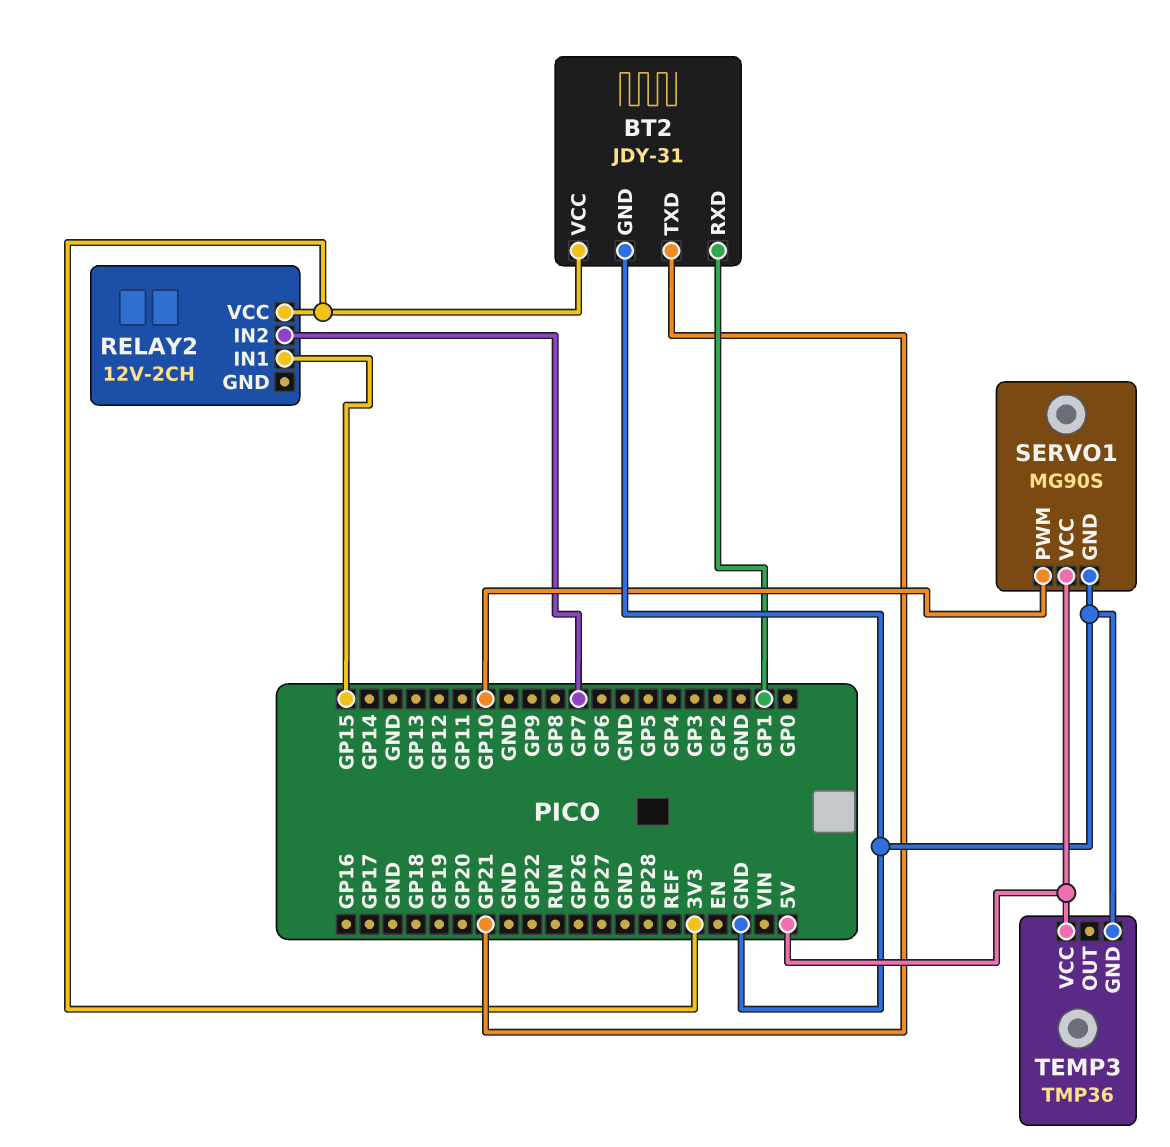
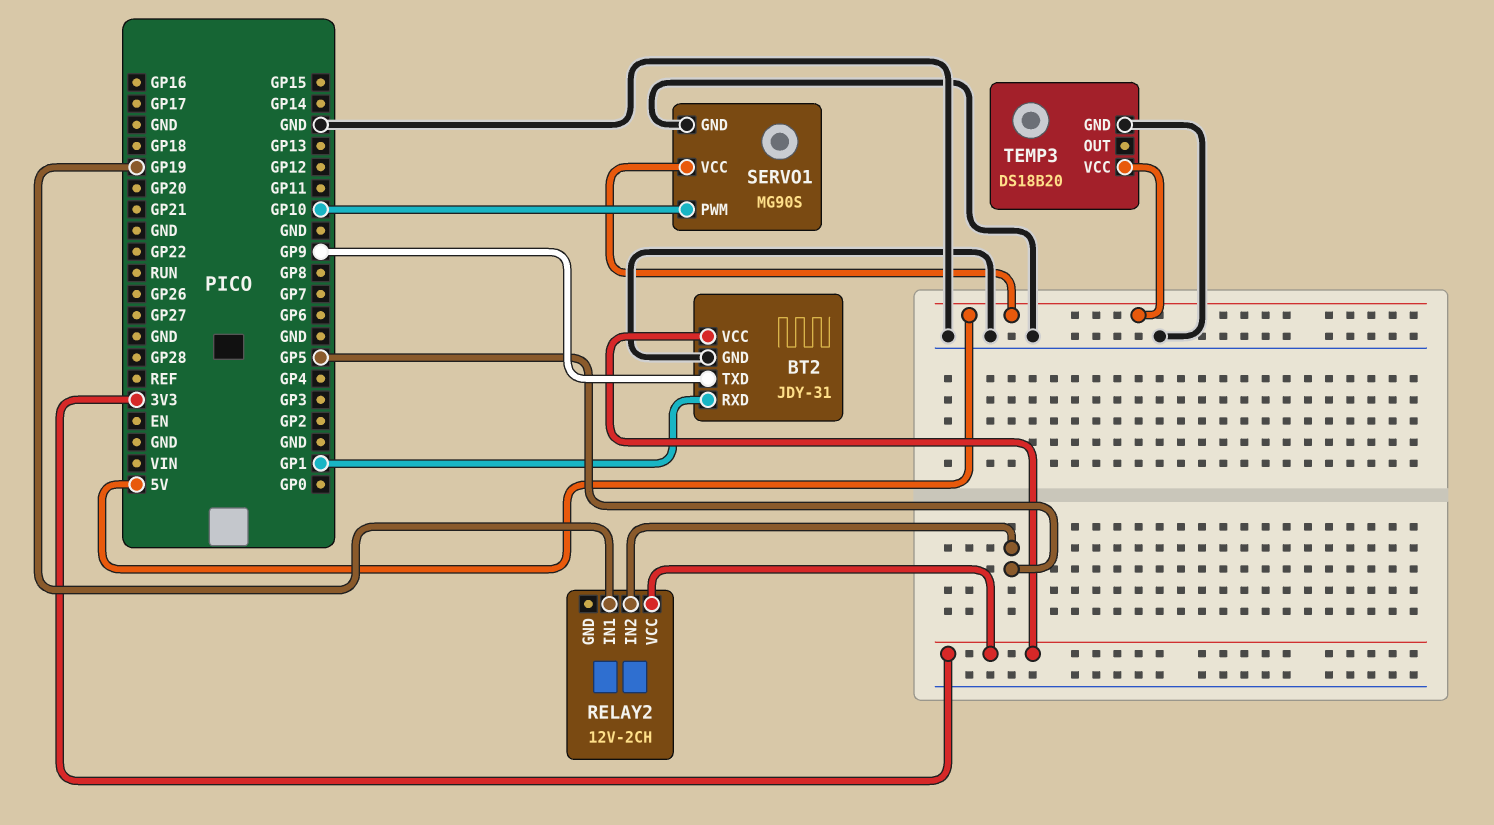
BT2 pin TXD: GP21 -> GP9
RELAY2 pin IN1: GP15 -> GP19
RELAY2 pin IN2: GP7 -> GP5
TEMP3: TMP36 -> DS18B20

